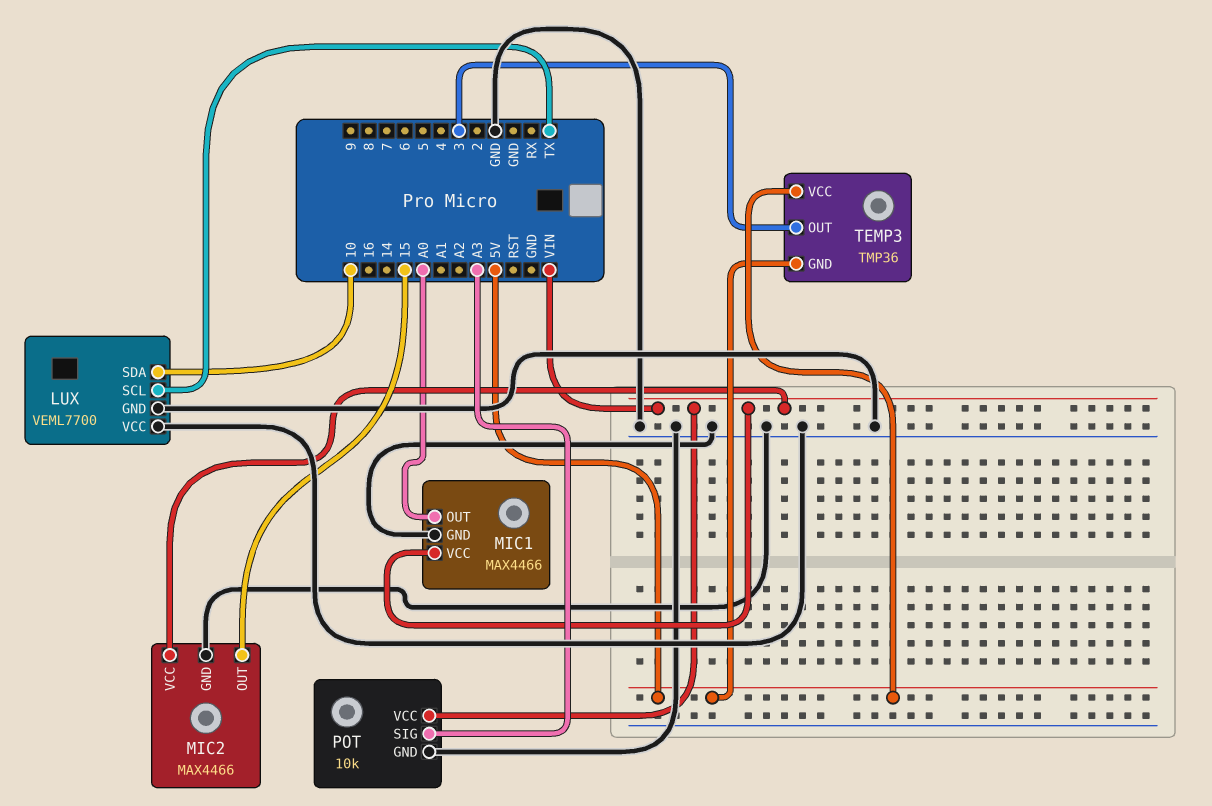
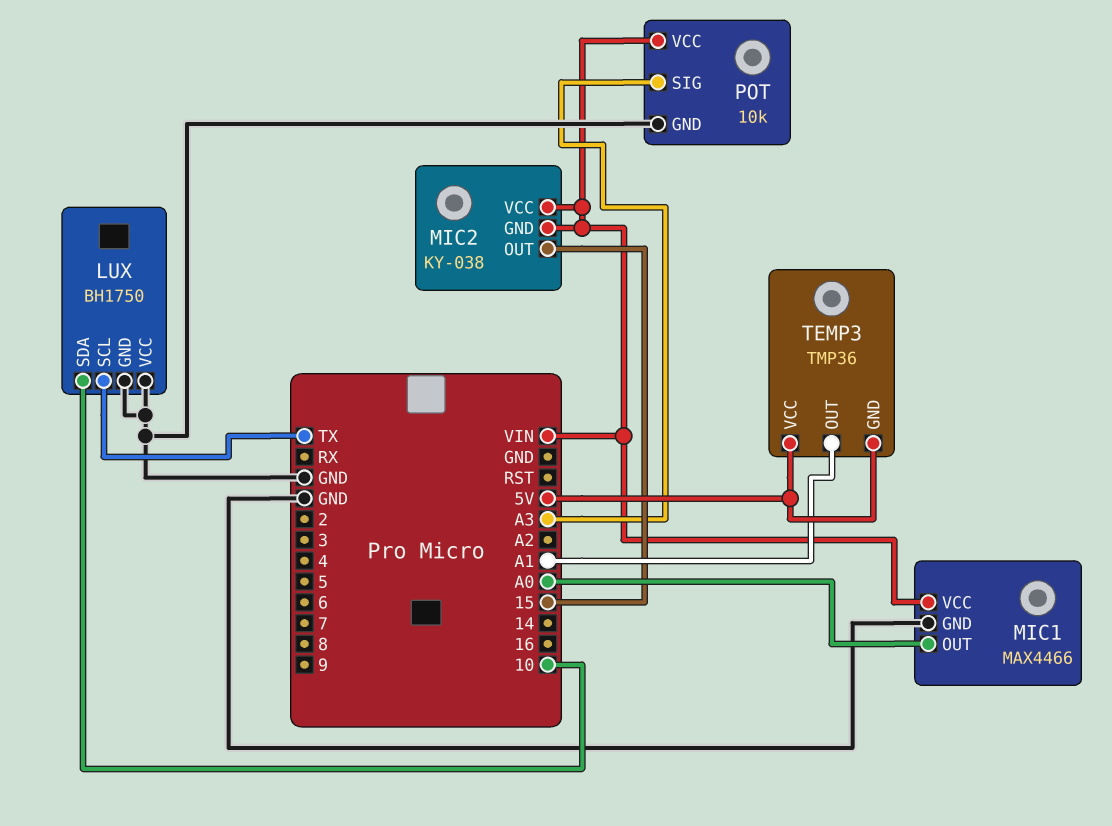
LUX: VEML7700 -> BH1750
MIC2: MAX4466 -> KY-038
MIC2 pin GND: GND -> VIN
TEMP3 pin OUT: 3 -> A1

